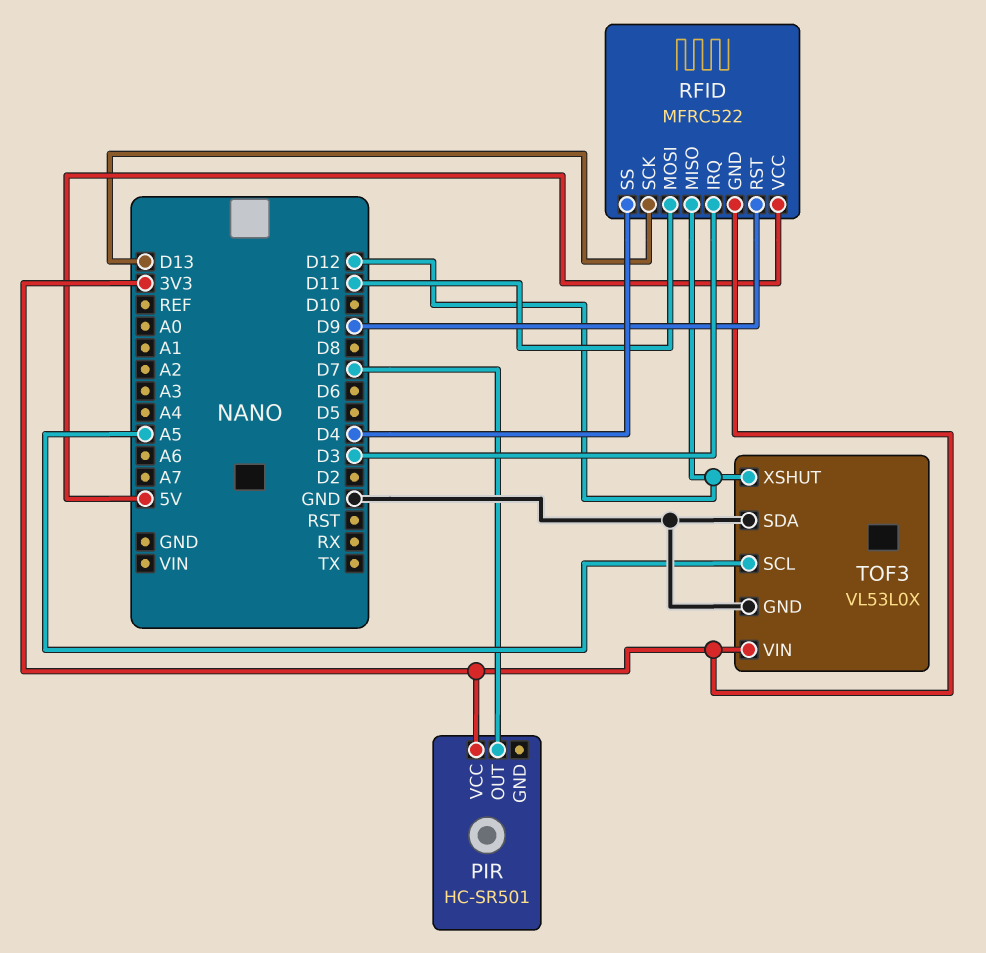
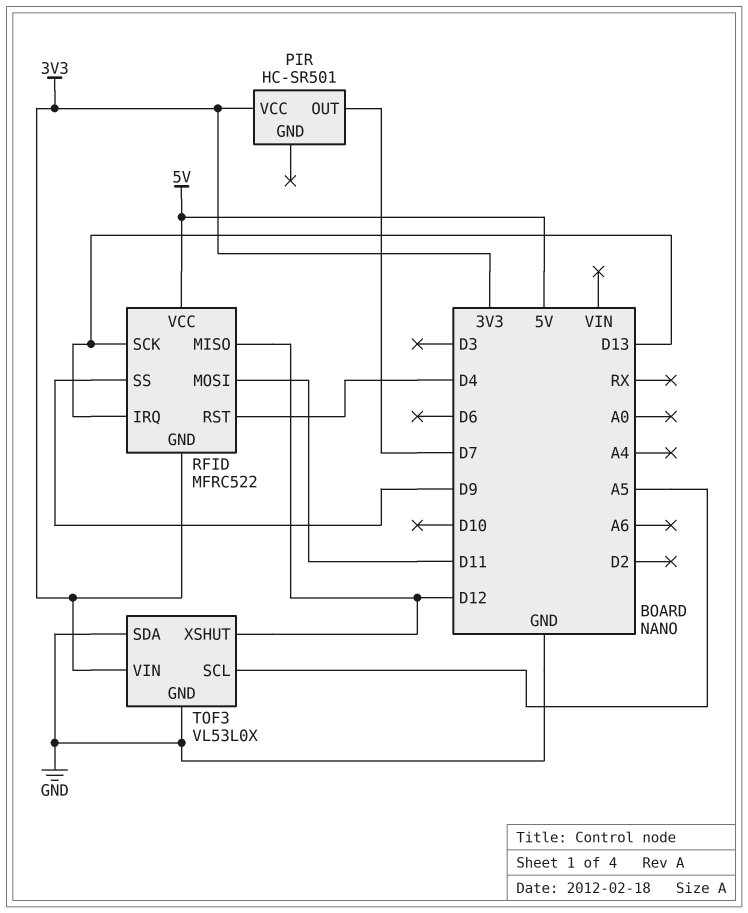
RFID pin IRQ: D3 -> D13
RFID pin RST: D9 -> D4
RFID pin SS: D4 -> D9

